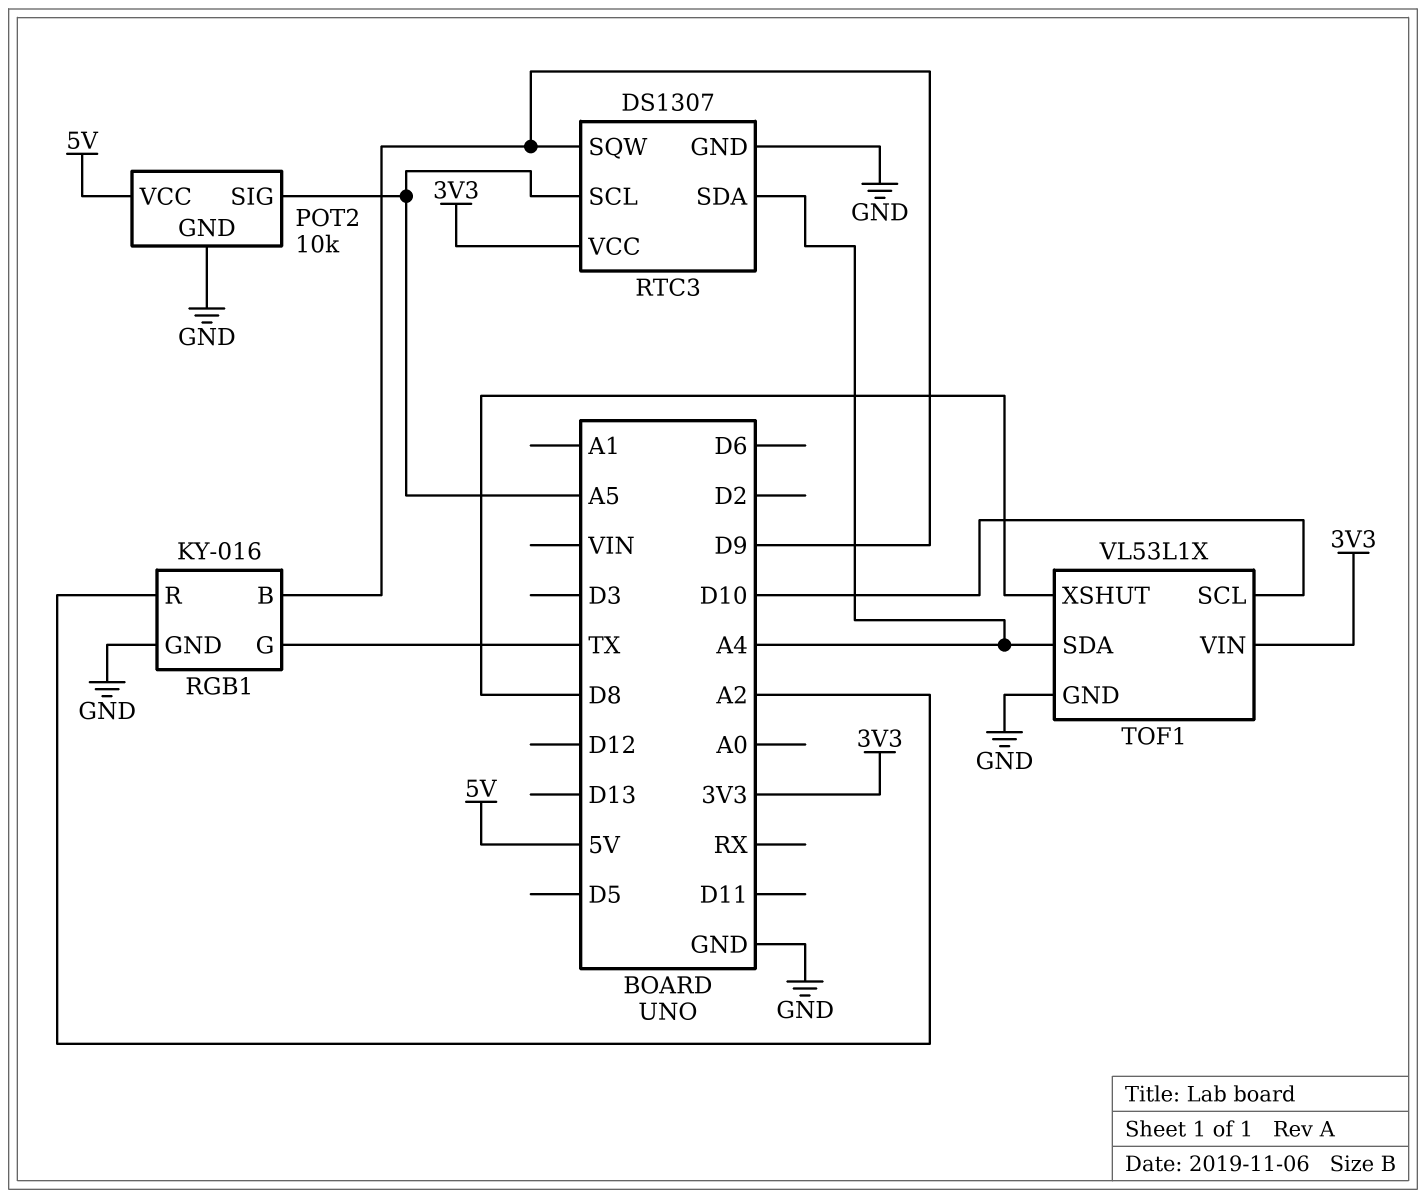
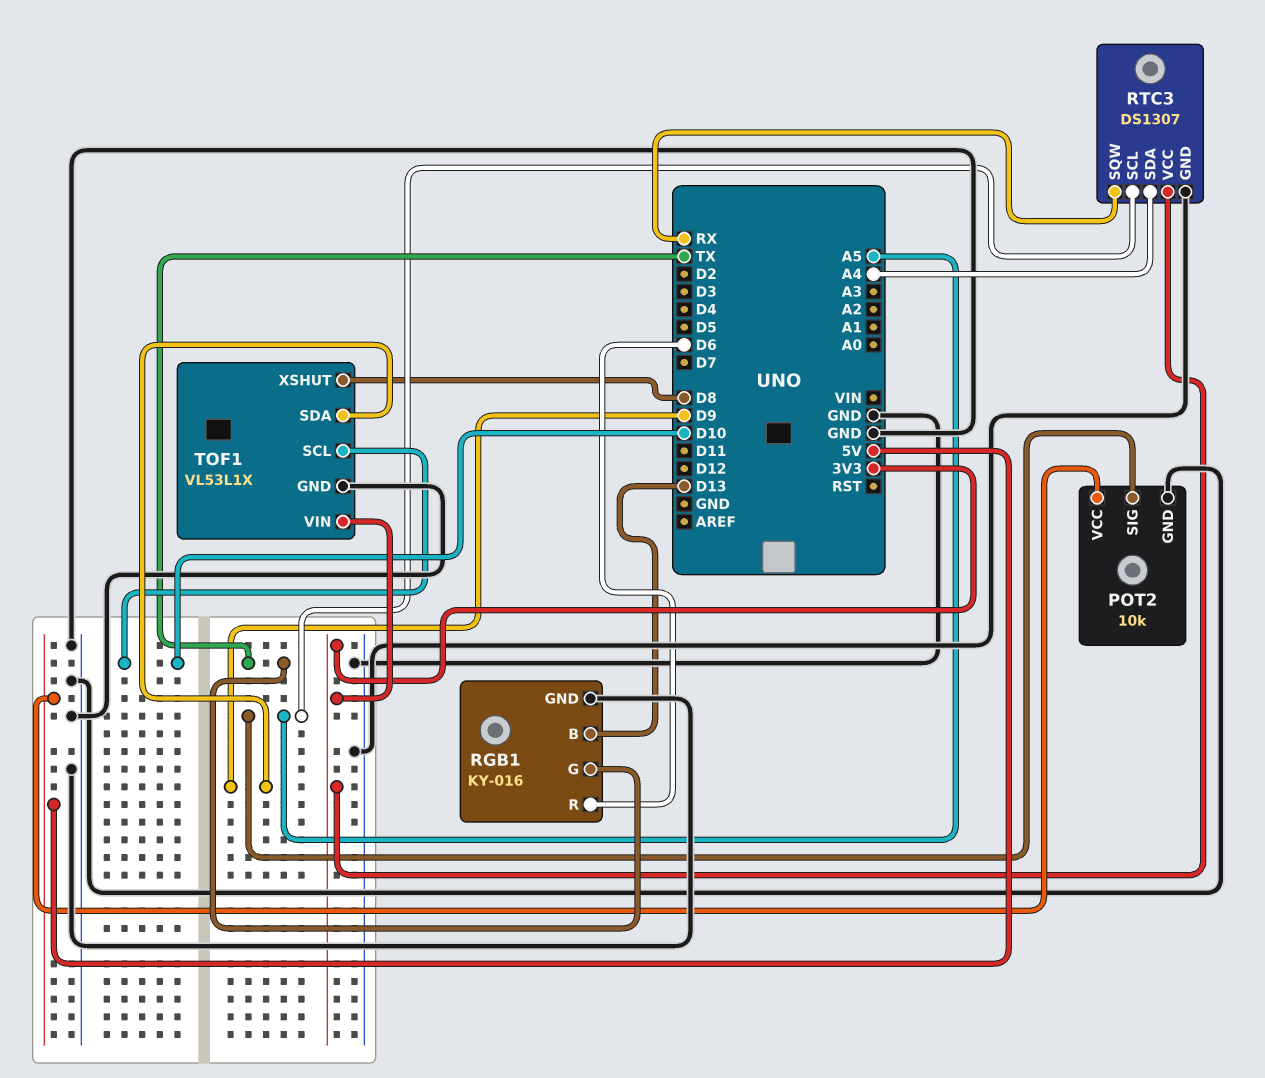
RGB1 pin B: D9 -> D13
RGB1 pin R: A2 -> D6
RTC3 pin SQW: D9 -> RX
TOF1 pin SDA: A4 -> D9

